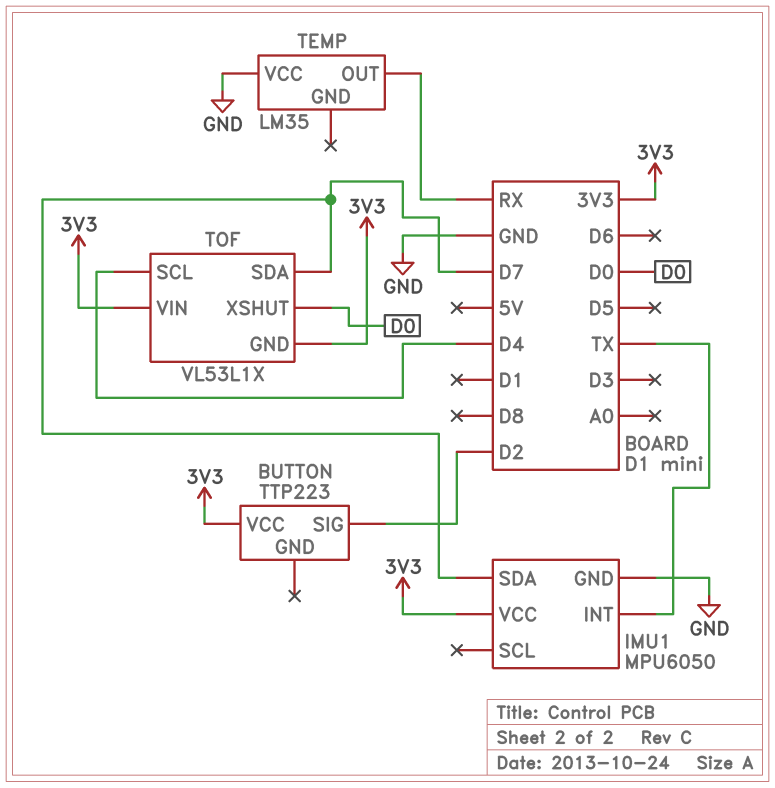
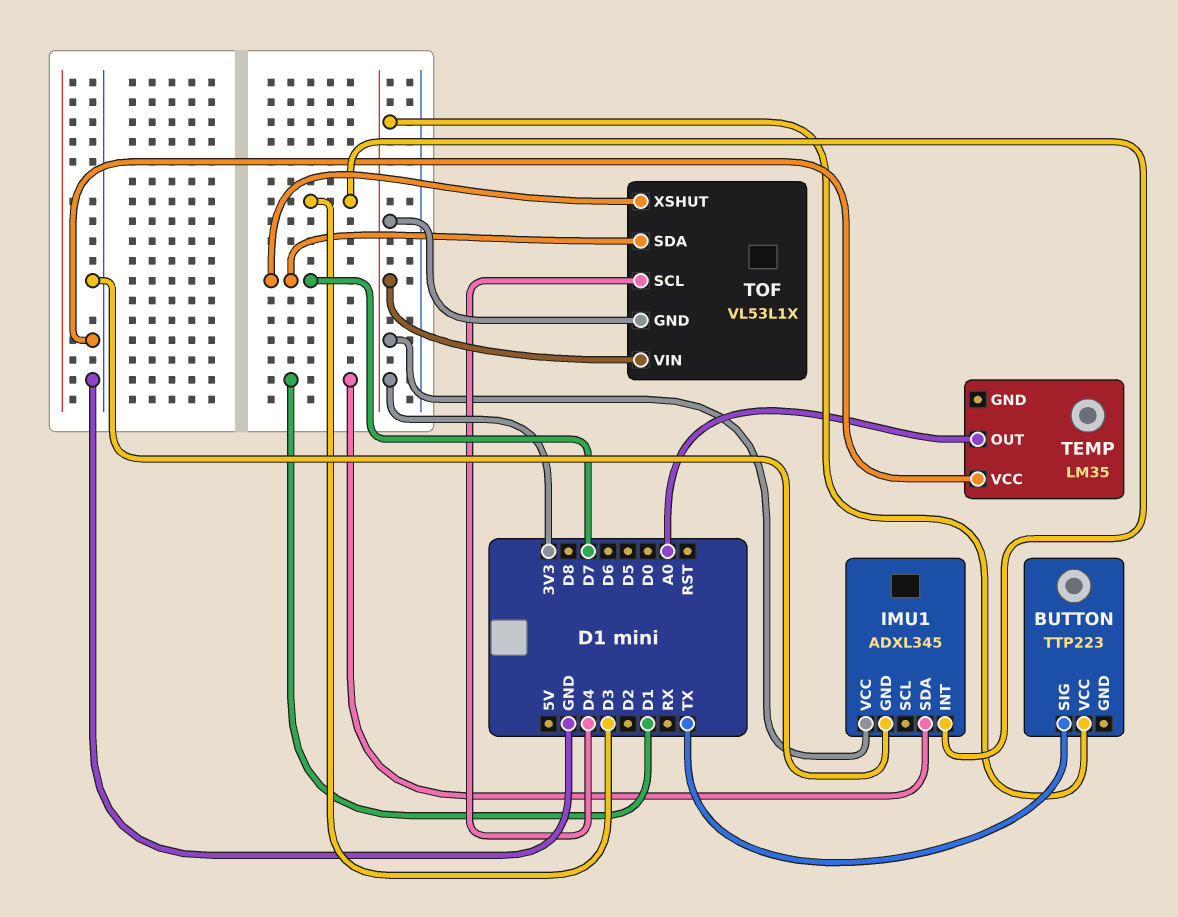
BUTTON pin SIG: D2 -> TX
IMU1: MPU6050 -> ADXL345
IMU1 pin INT: TX -> D3
IMU1 pin SDA: D7 -> D1
TEMP pin OUT: RX -> A0
TOF pin XSHUT: D0 -> D7

